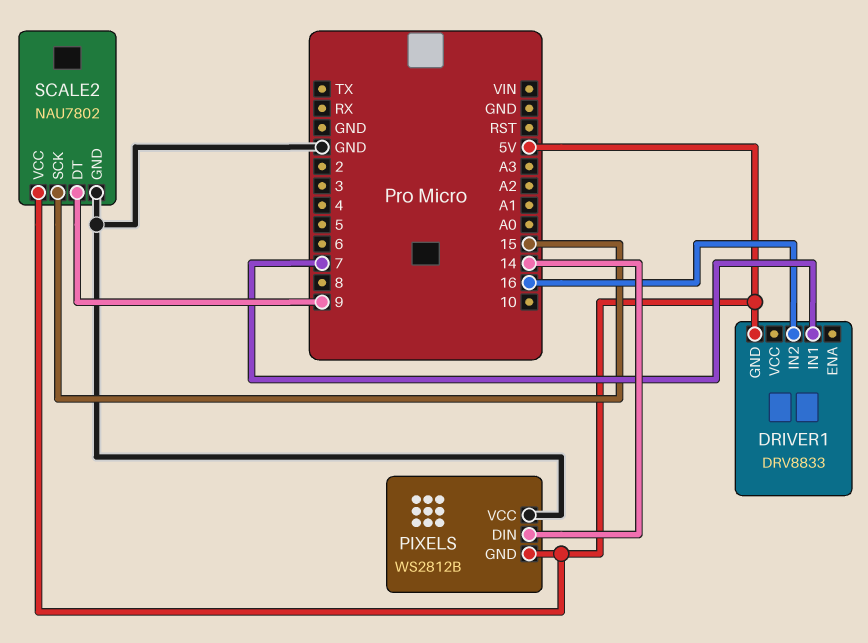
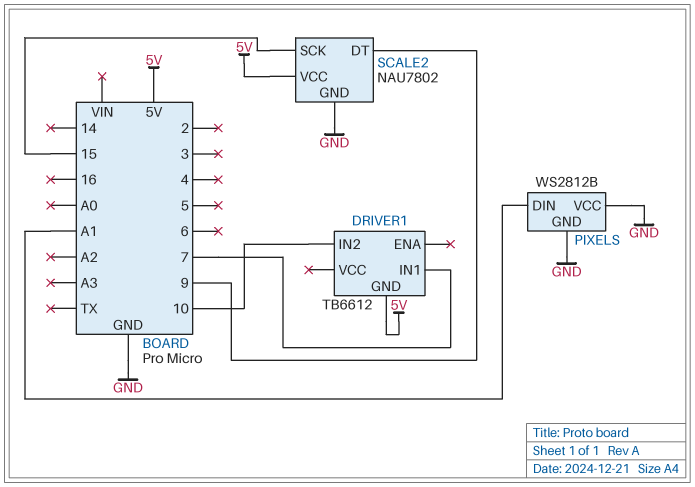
DRIVER1: DRV8833 -> TB6612
DRIVER1 pin IN2: 16 -> 10
PIXELS pin DIN: 14 -> A1
PIXELS pin GND: 5V -> GND

